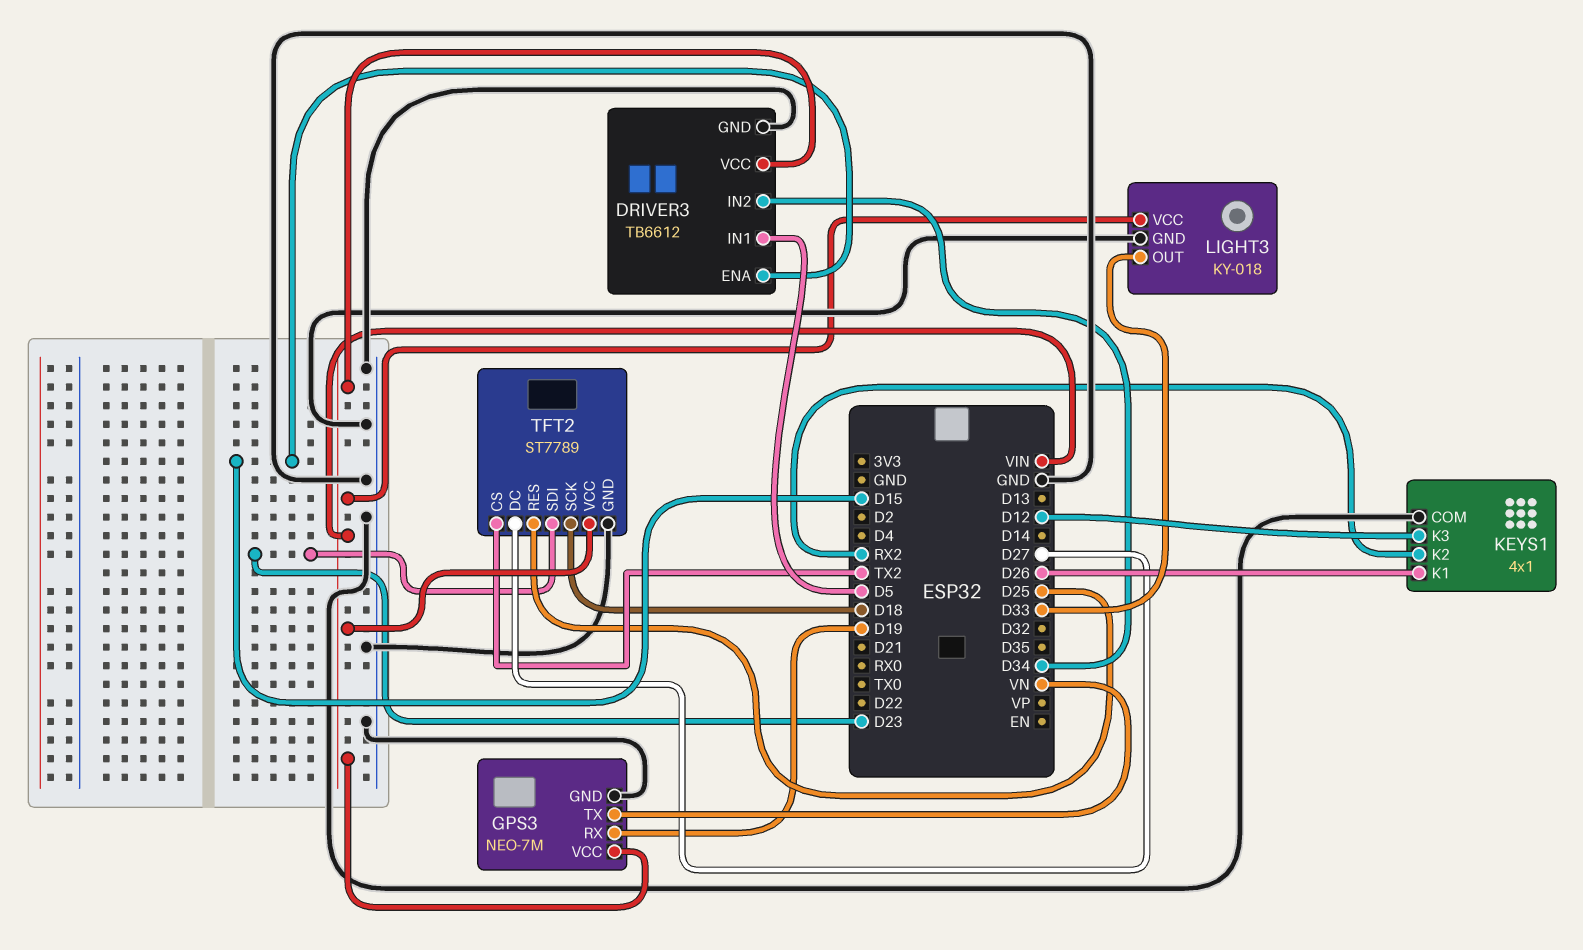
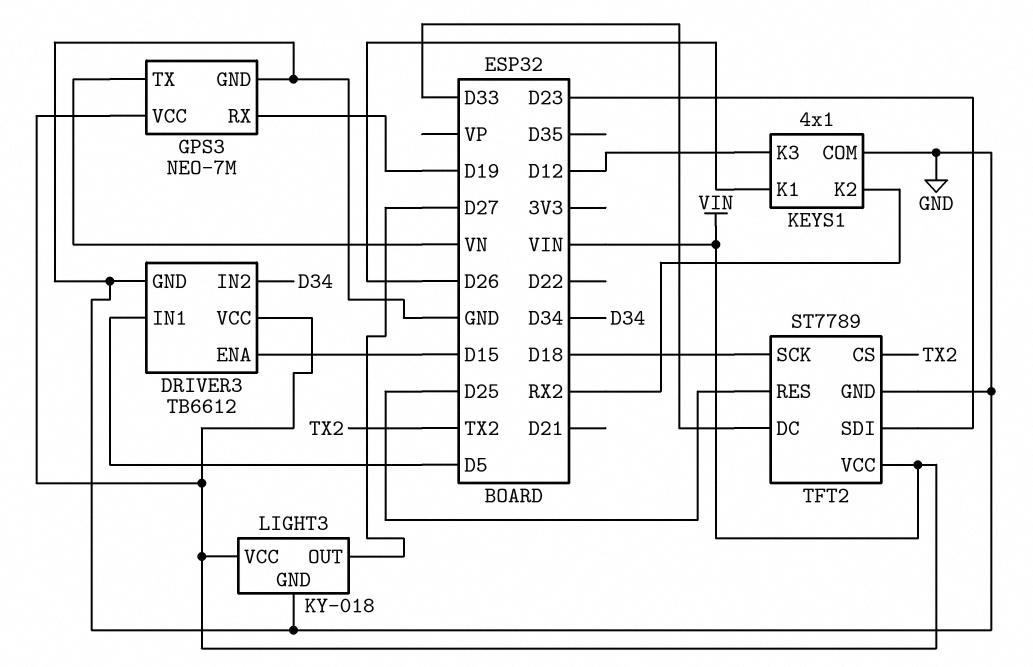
LIGHT3 pin OUT: D33 -> D27
TFT2 pin DC: D27 -> D33

